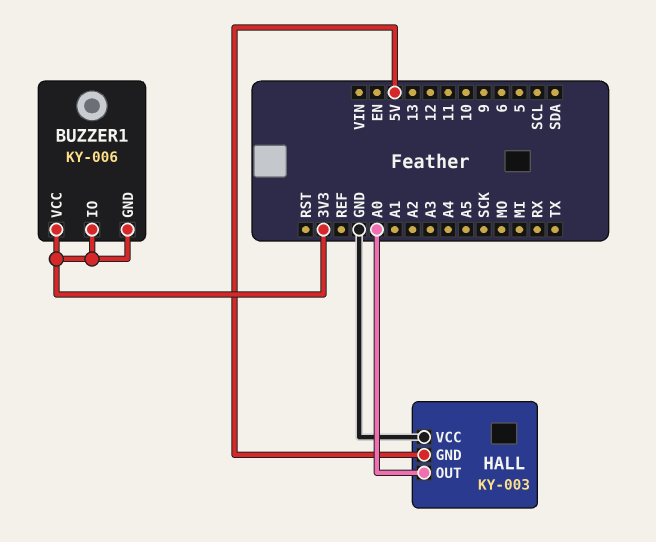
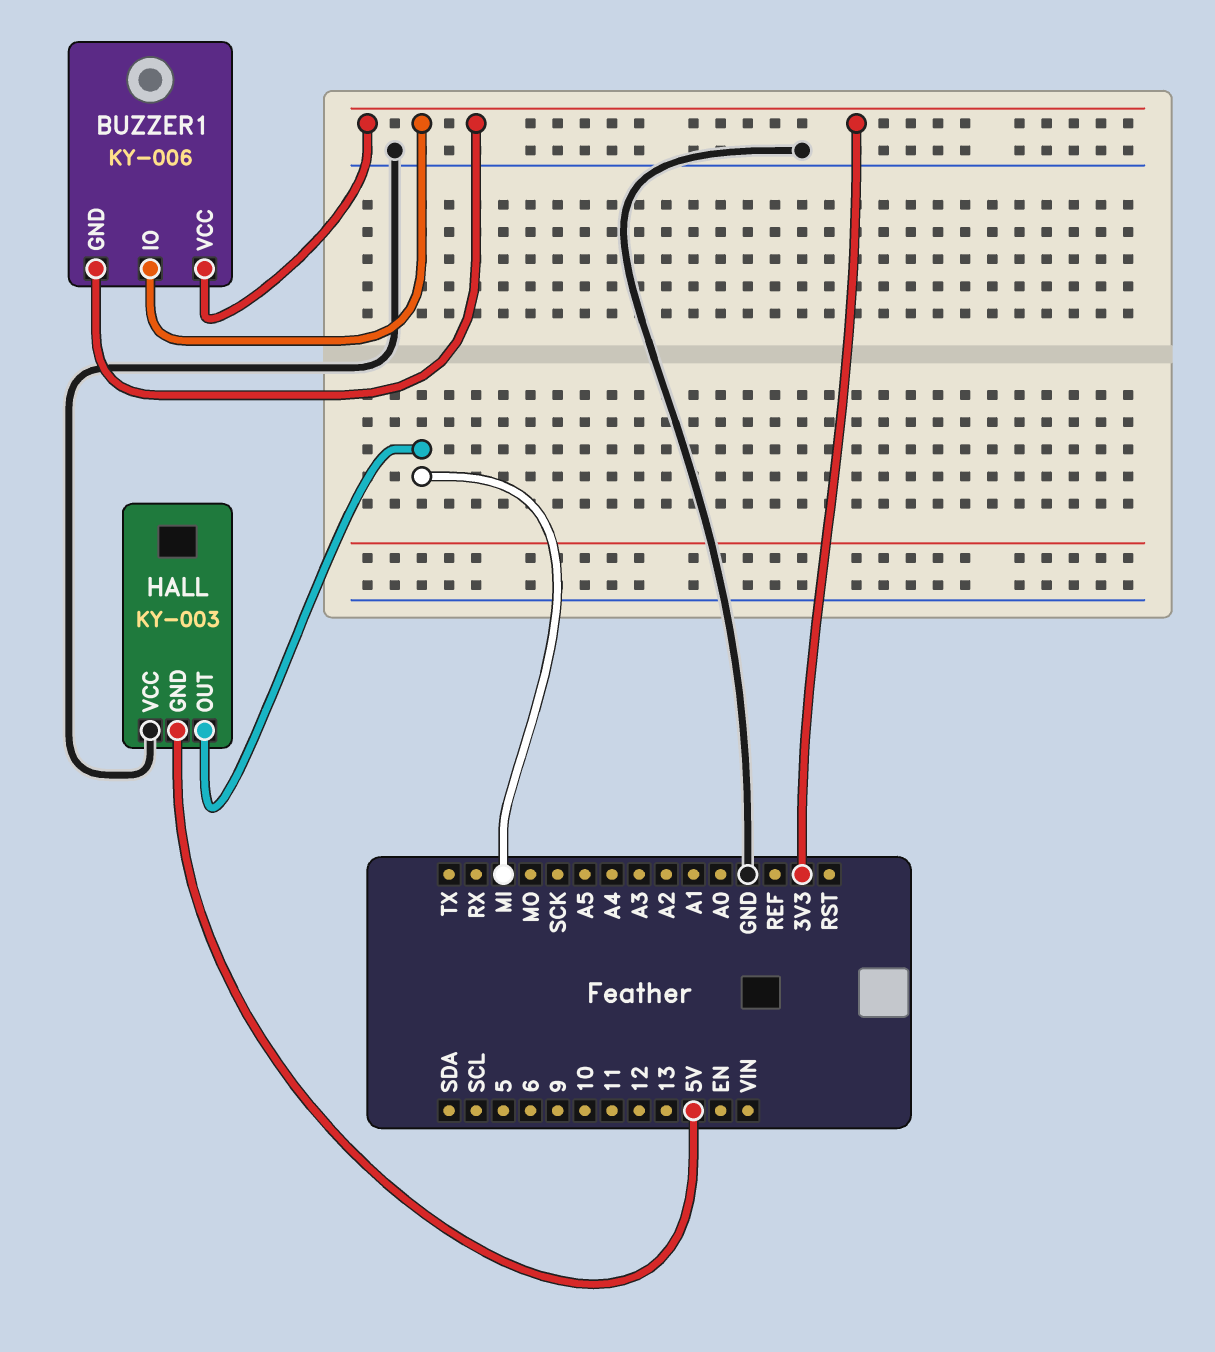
HALL pin OUT: A0 -> MI

